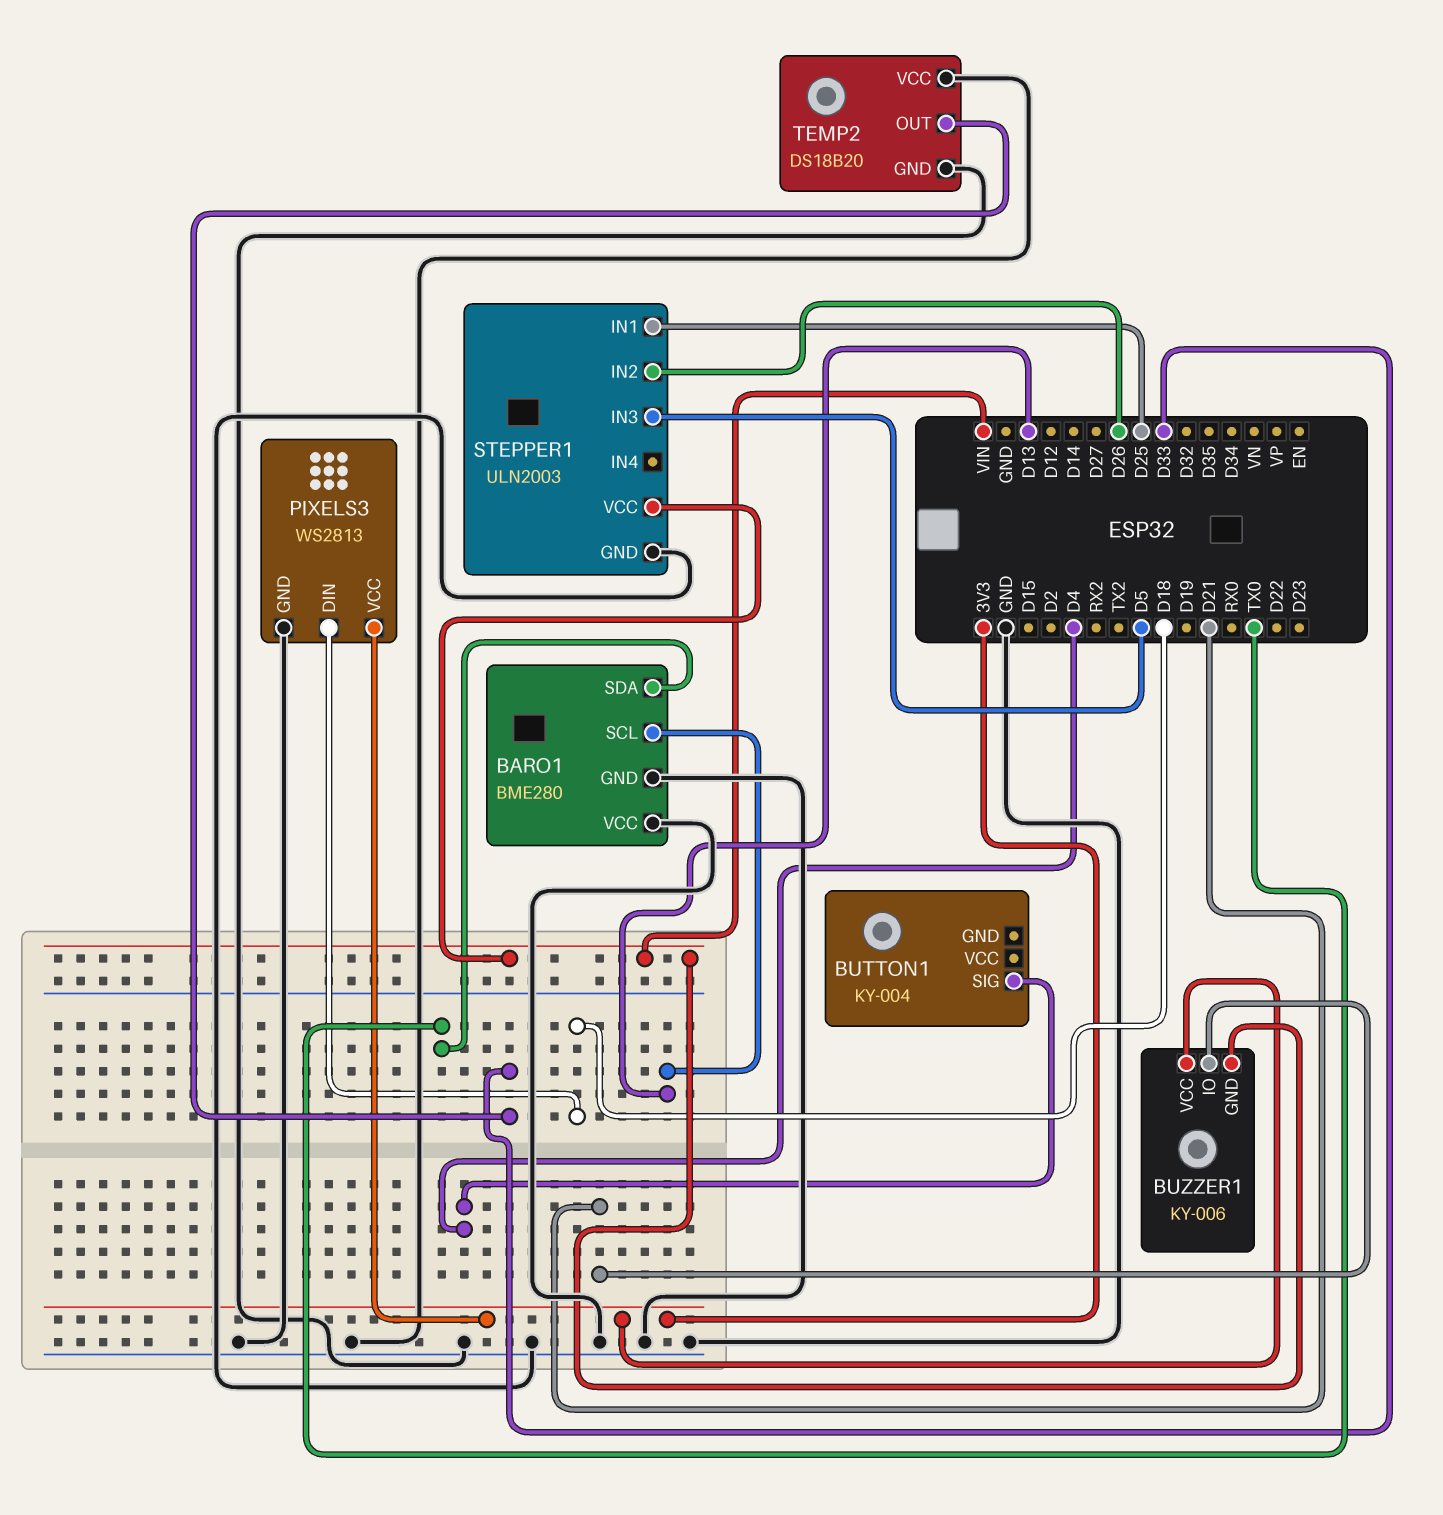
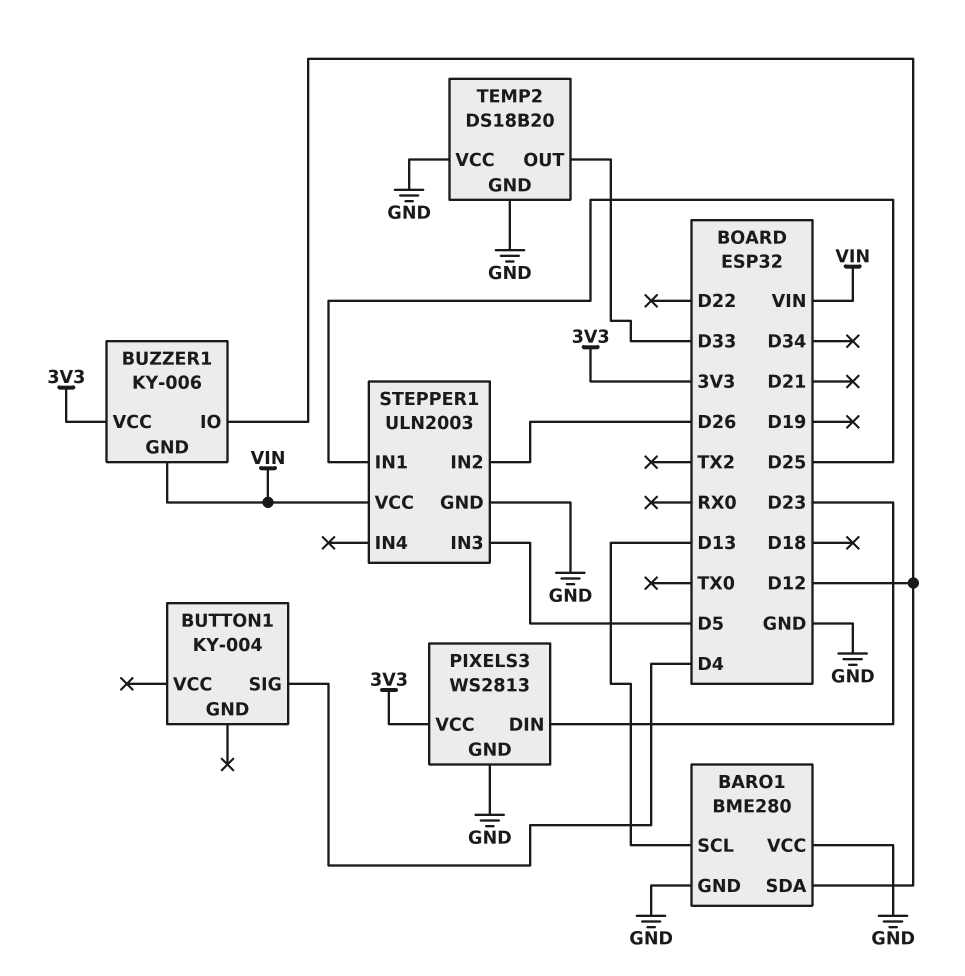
BARO1 pin SDA: TX0 -> D12
BUZZER1 pin IO: D21 -> D12
PIXELS3 pin DIN: D18 -> D23

